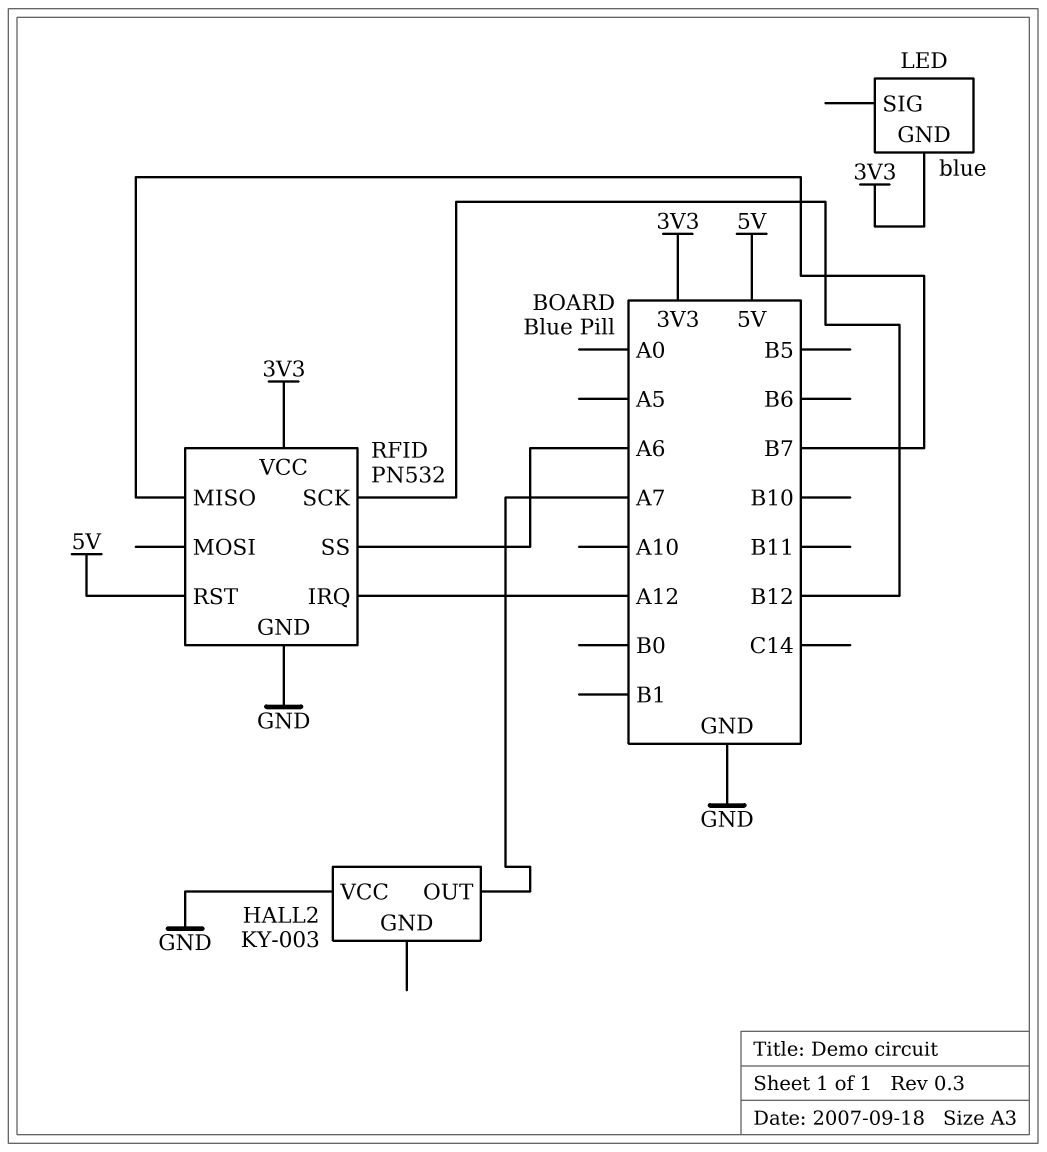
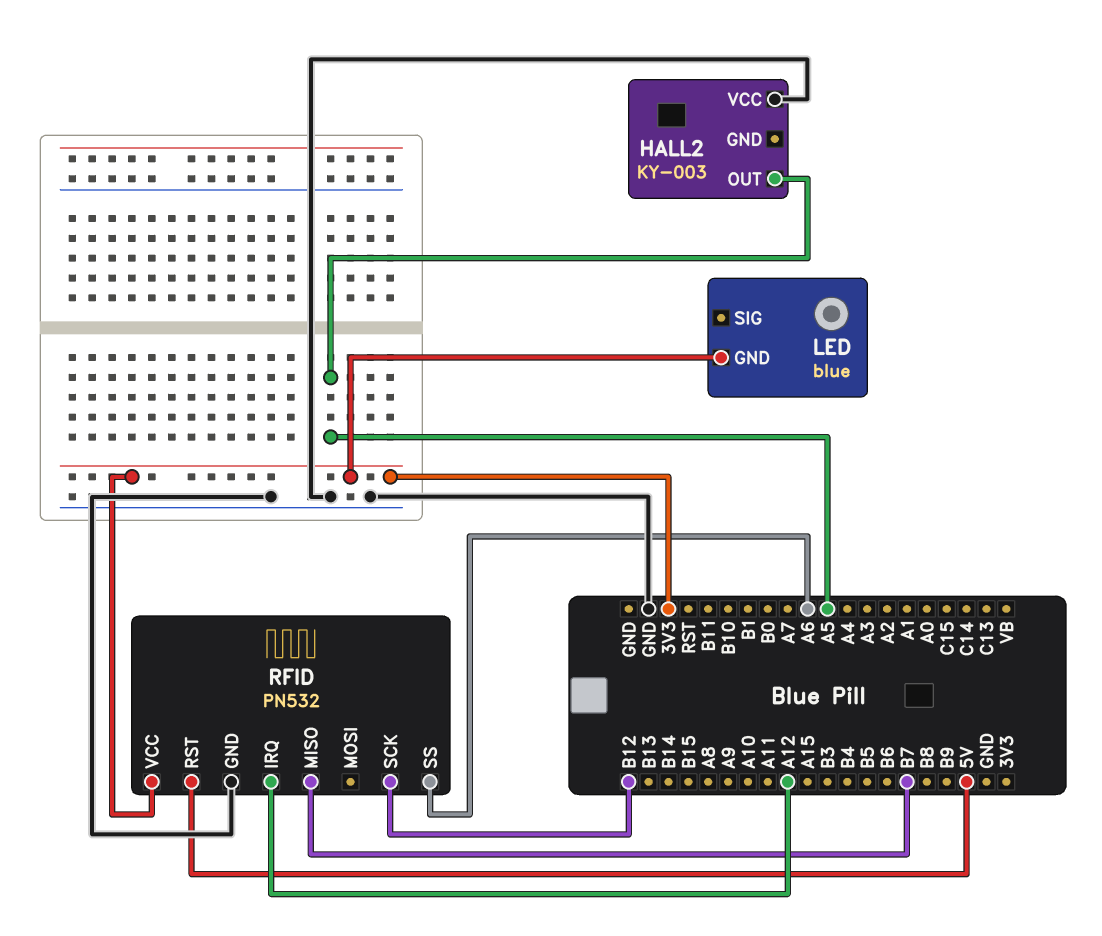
HALL2 pin OUT: A7 -> A5

